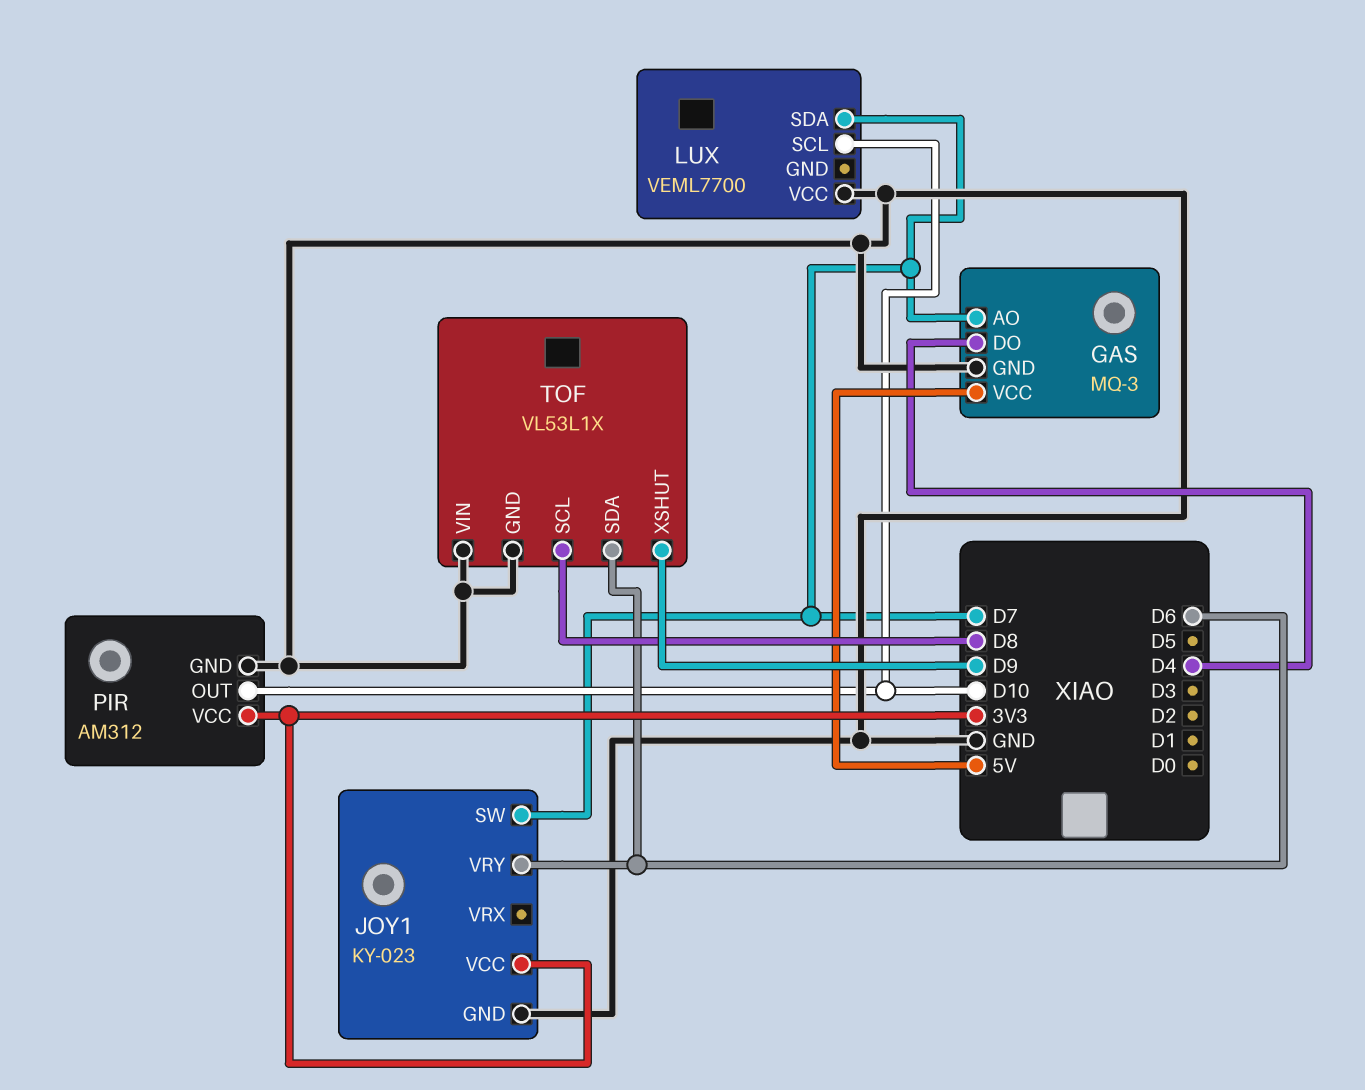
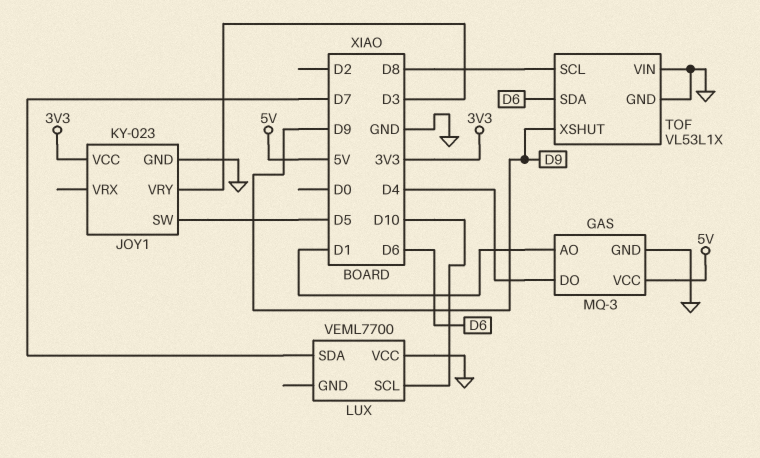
GAS pin AO: D7 -> D1
JOY1 pin SW: D7 -> D5
JOY1 pin VRY: D6 -> D3
PIR: AM312 -> none
PIR pin GND: GND -> none
PIR pin OUT: D10 -> none
PIR pin VCC: 3V3 -> none

